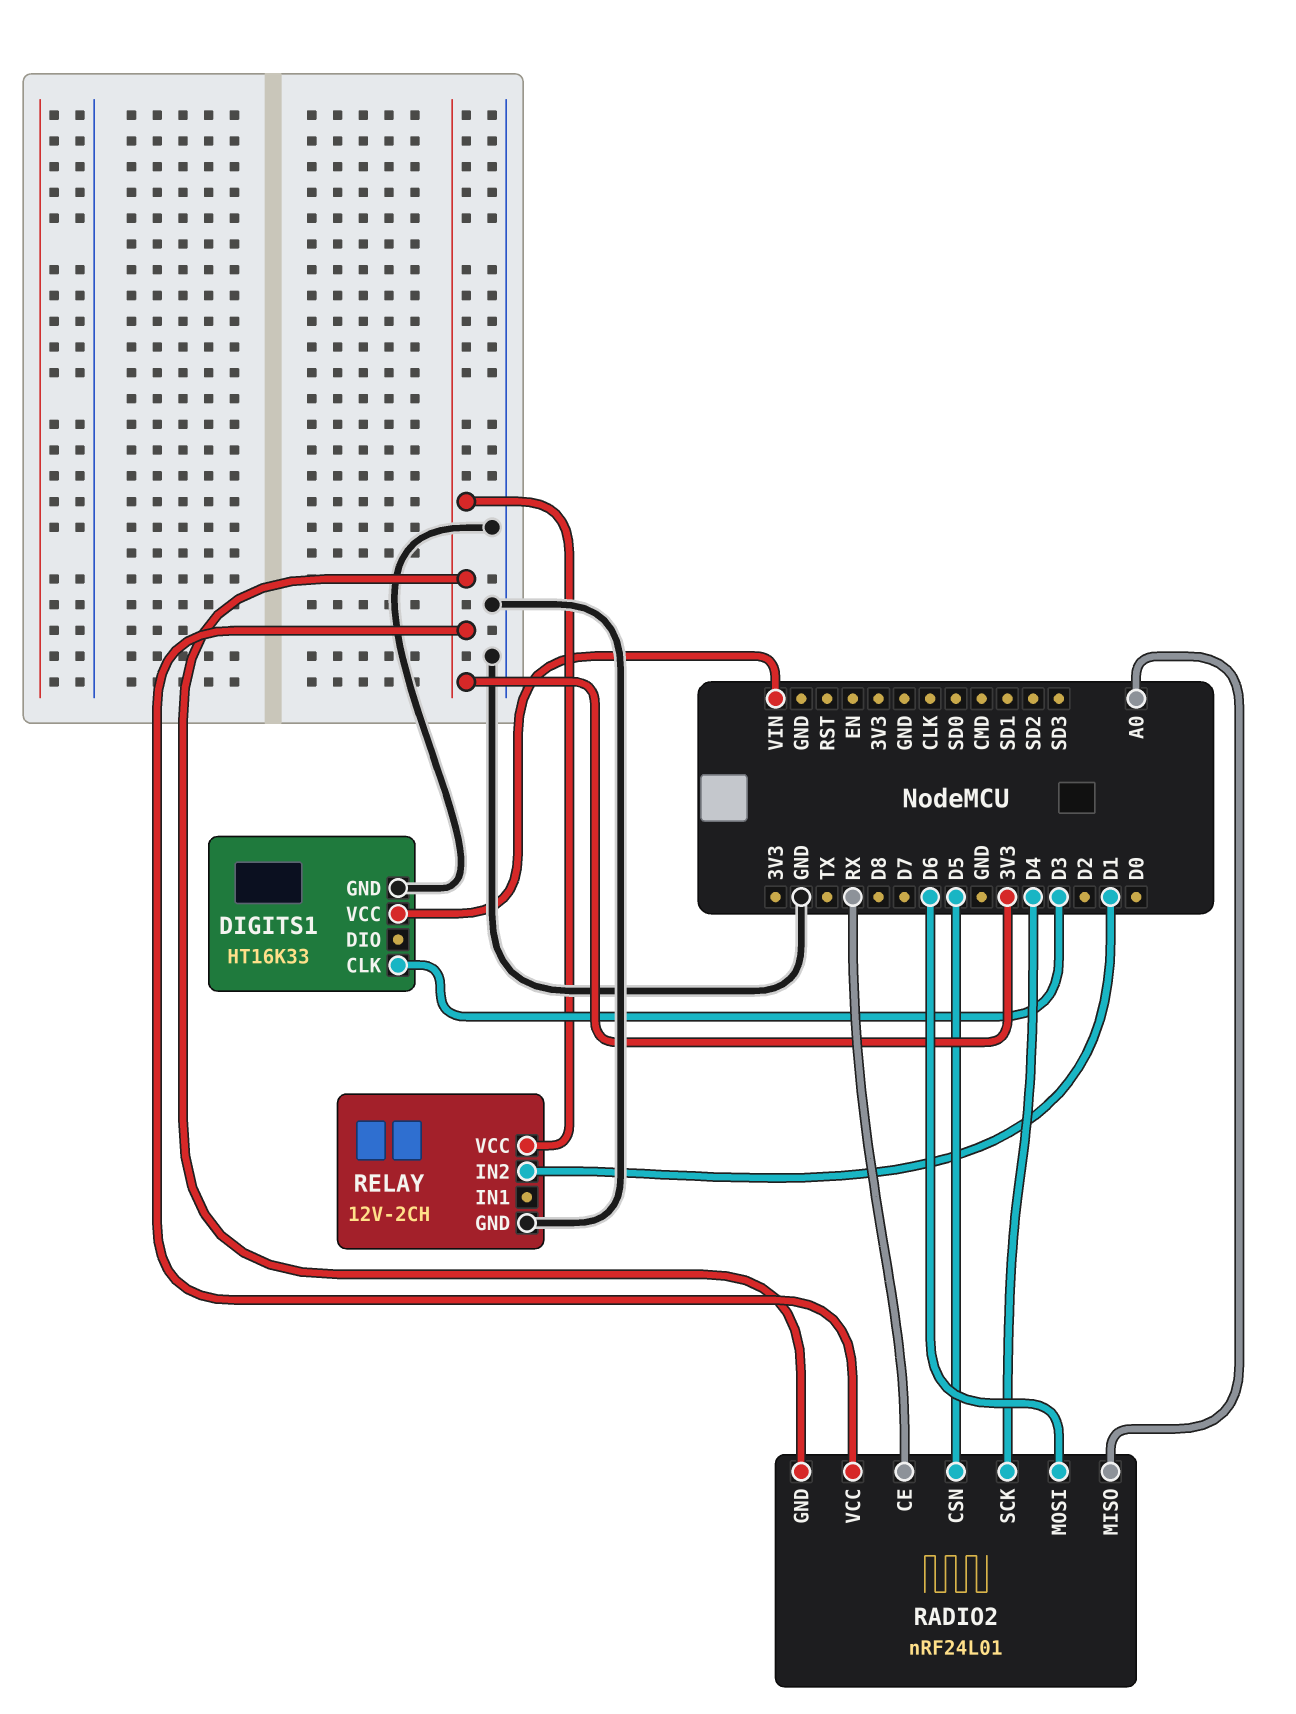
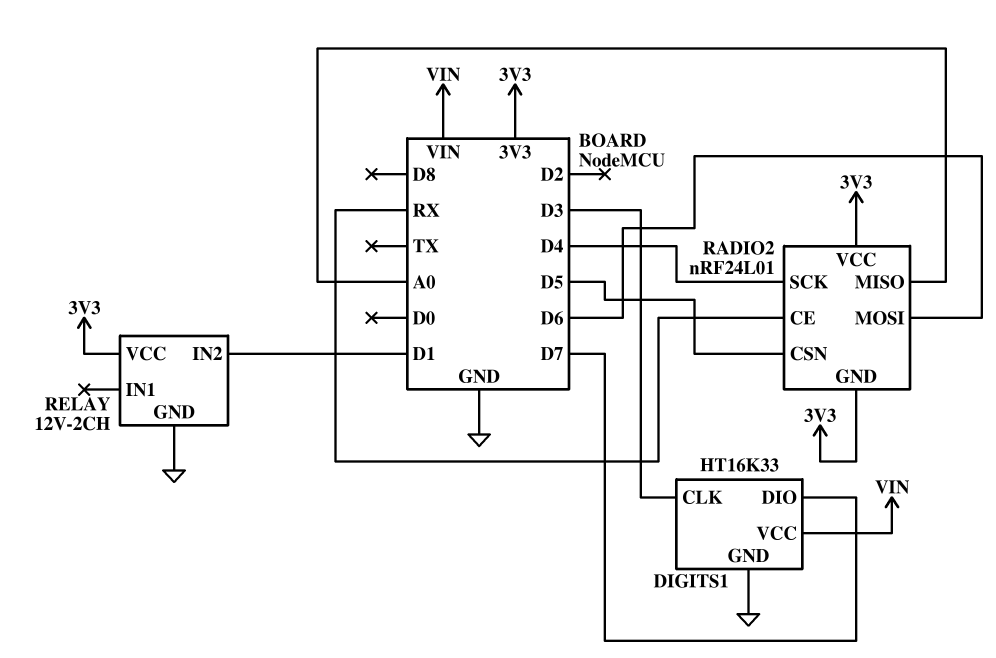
DIGITS1 pin DIO: none -> D7

